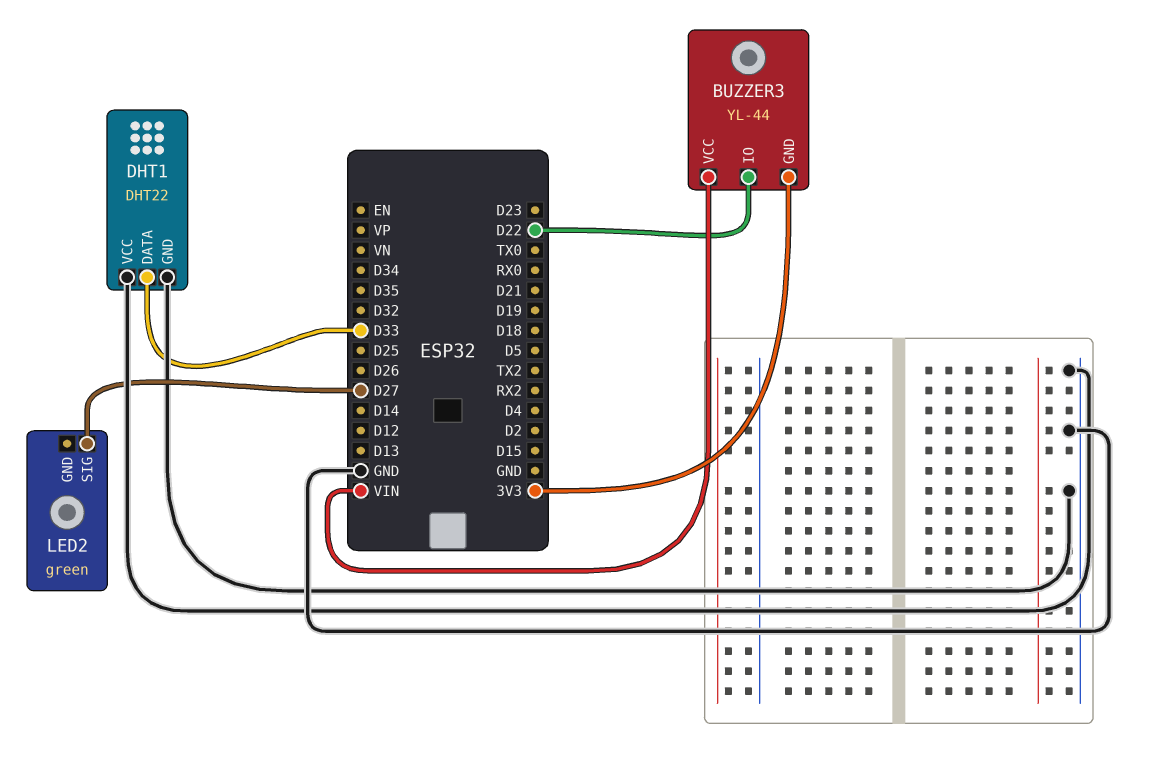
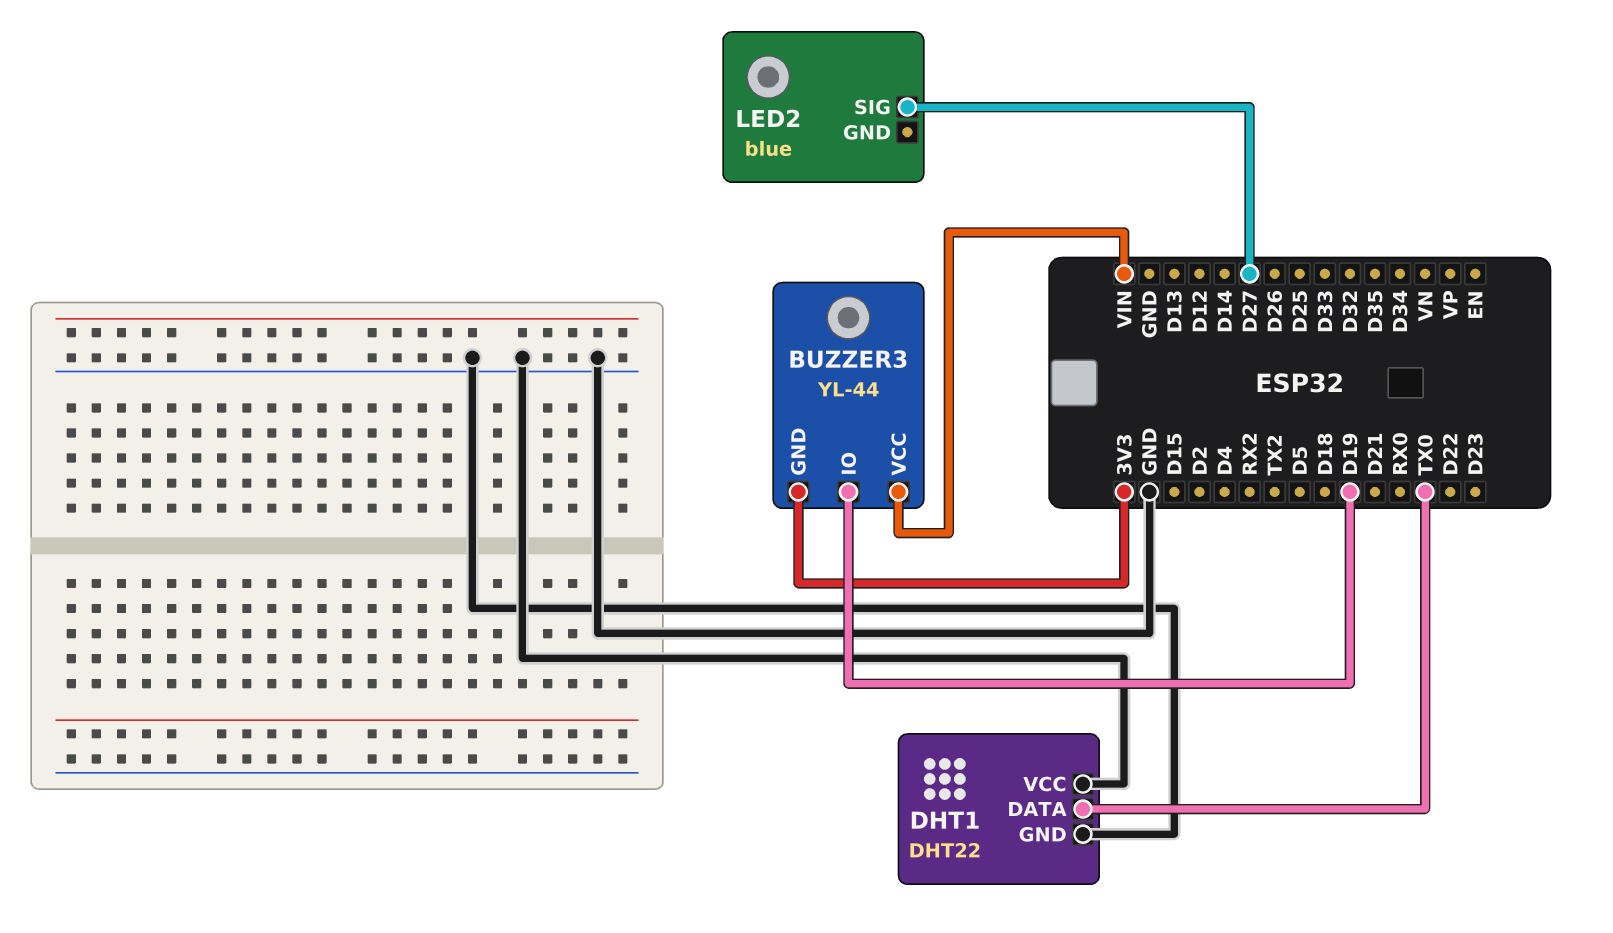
BUZZER3 pin IO: D22 -> D19
DHT1 pin DATA: D33 -> TX0
LED2: green -> blue

